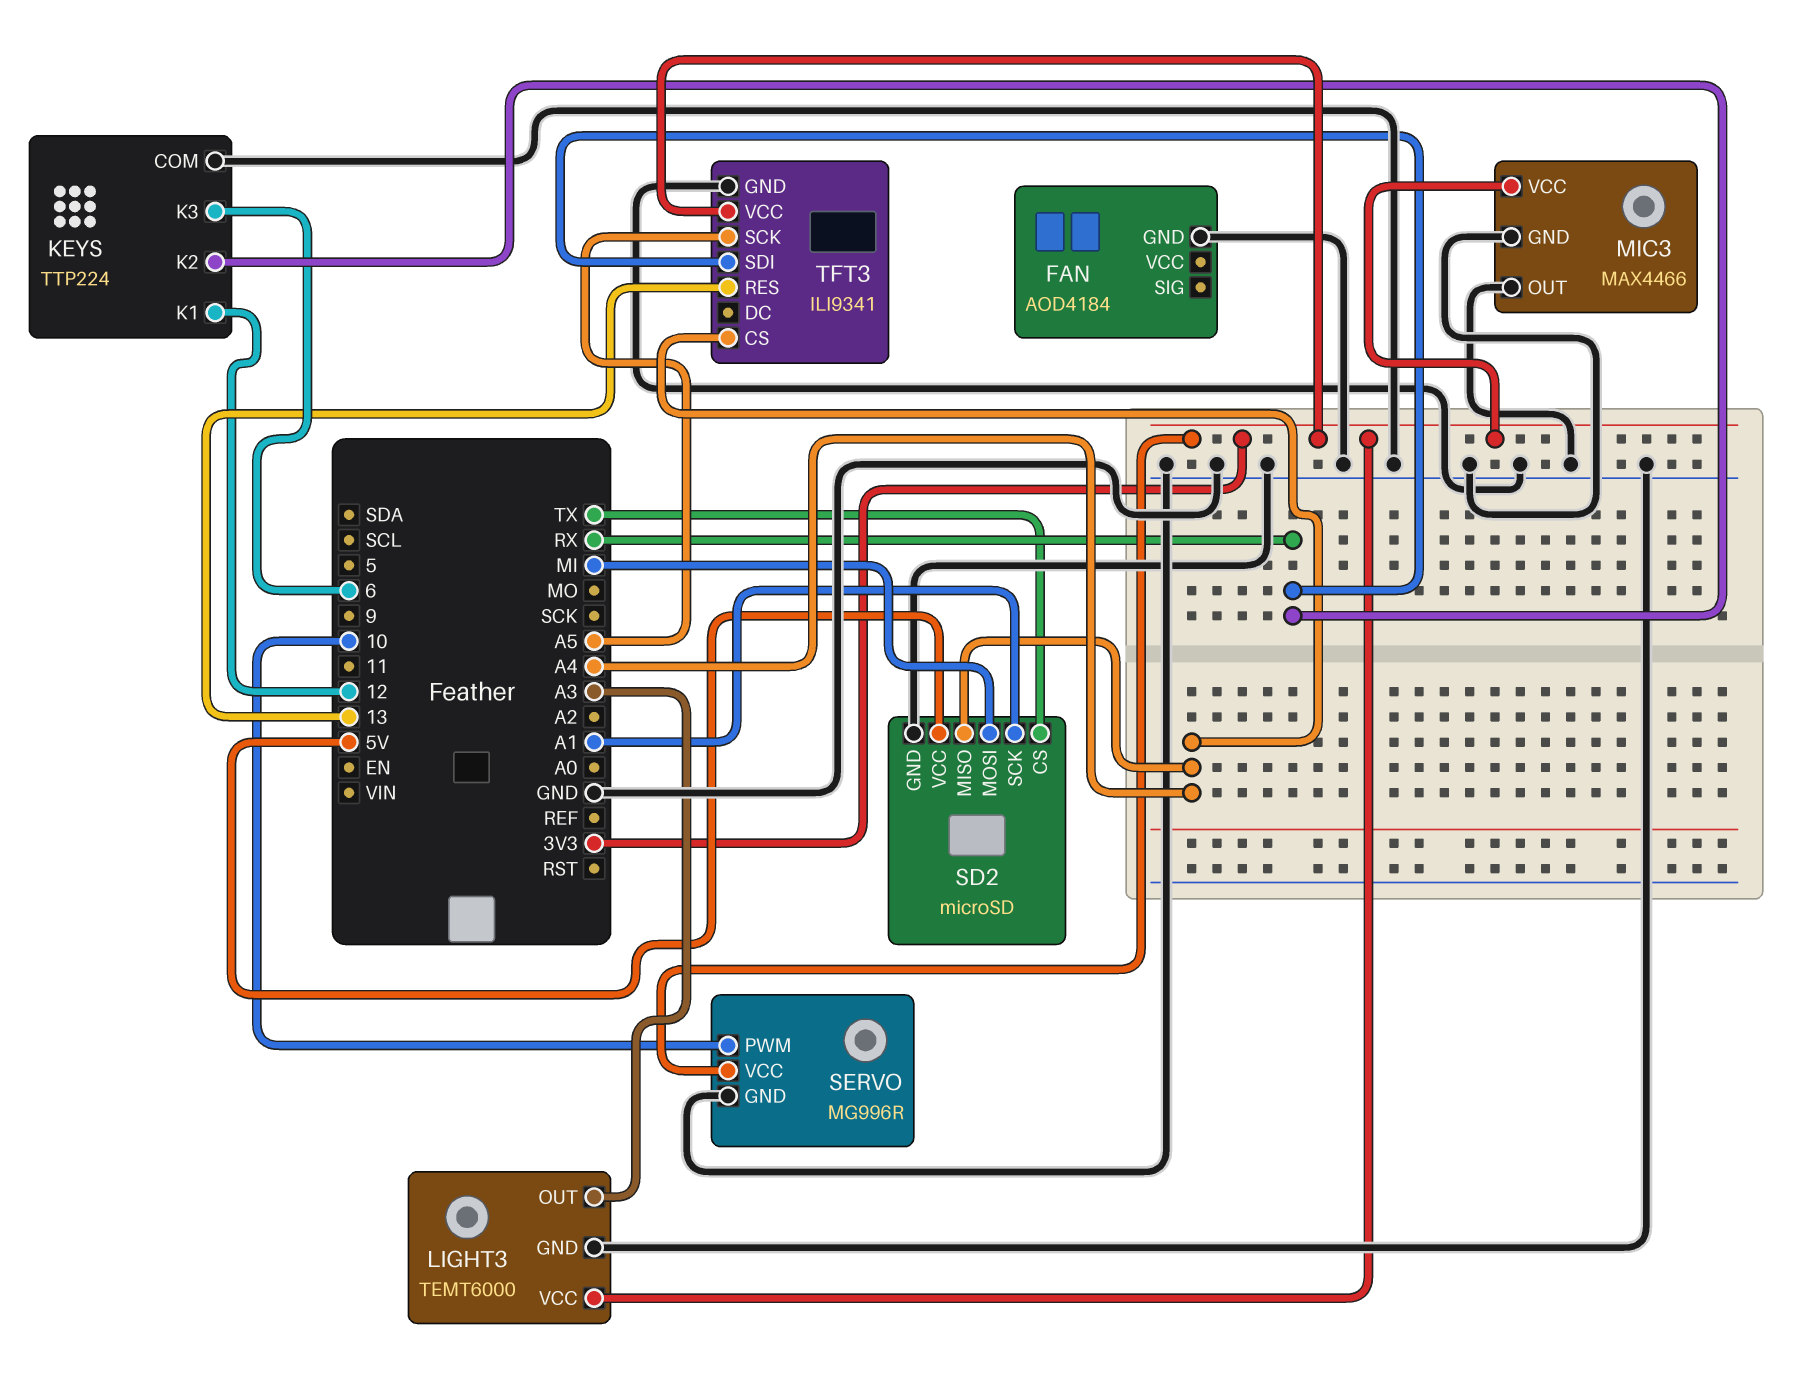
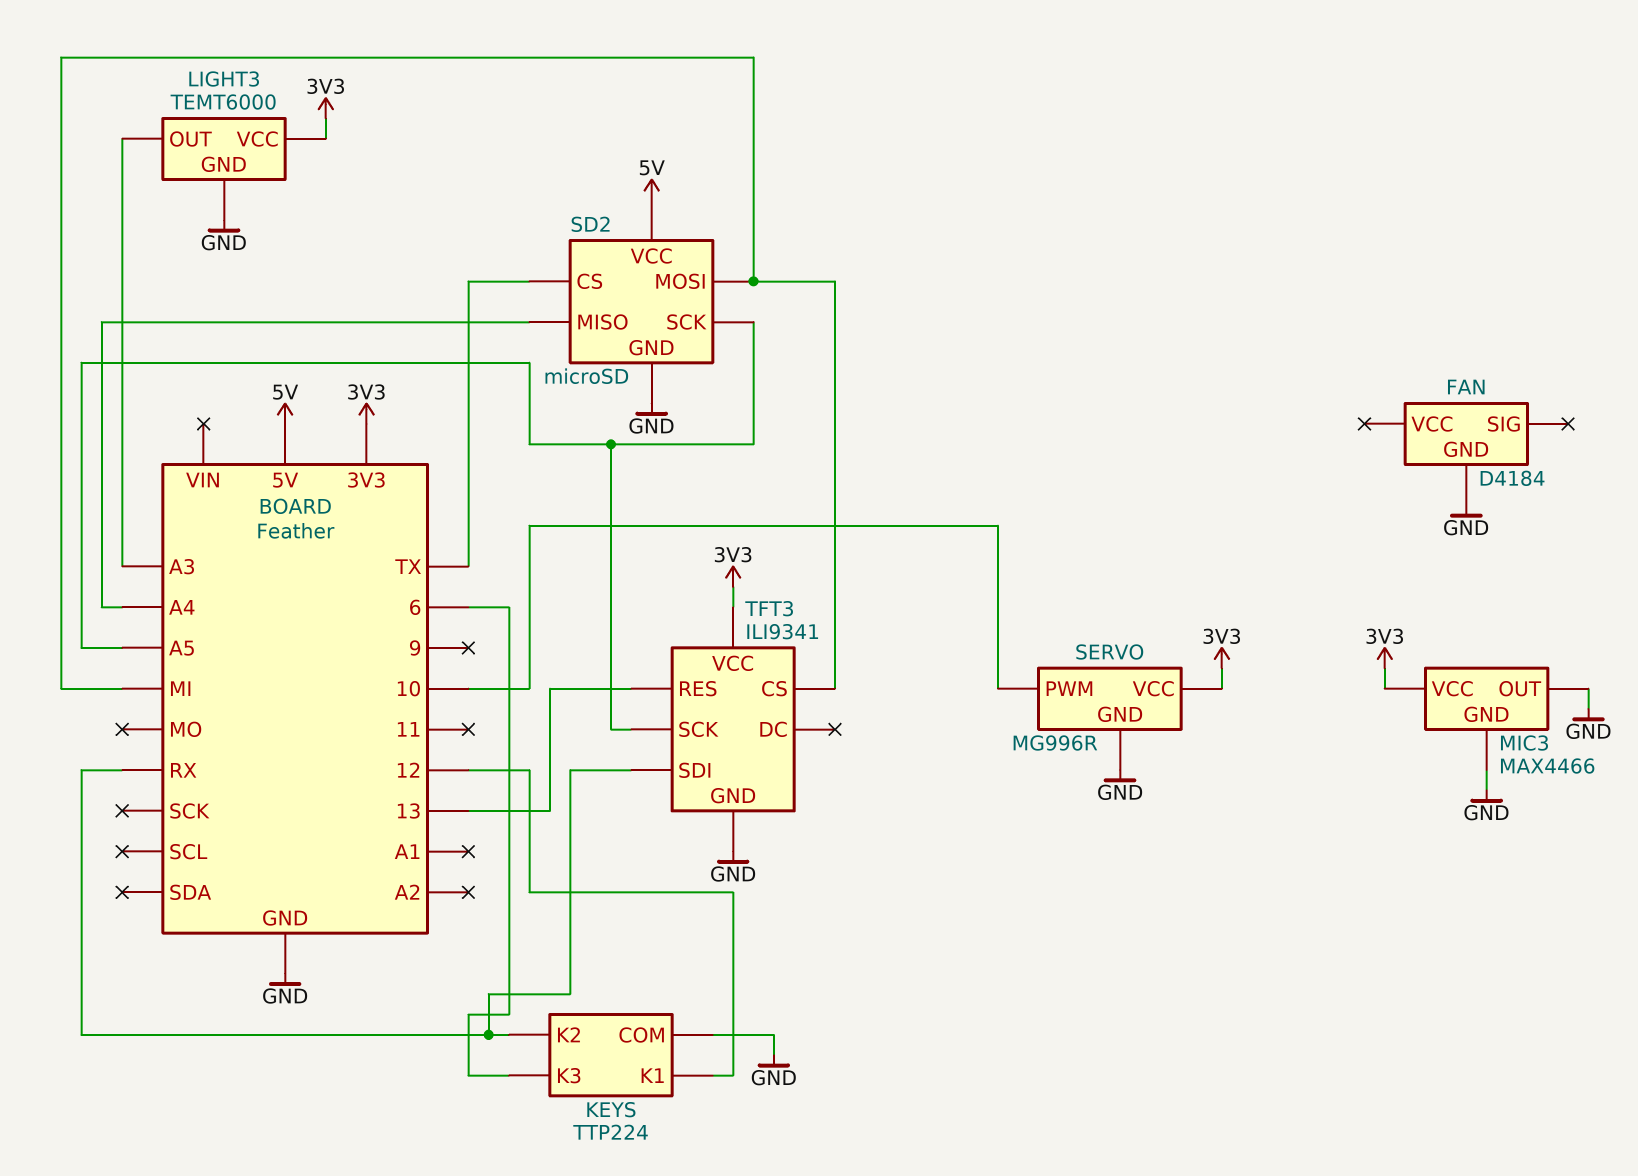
FAN: AOD4184 -> D4184
SD2 pin SCK: A1 -> A5
TFT3 pin CS: A4 -> MI

